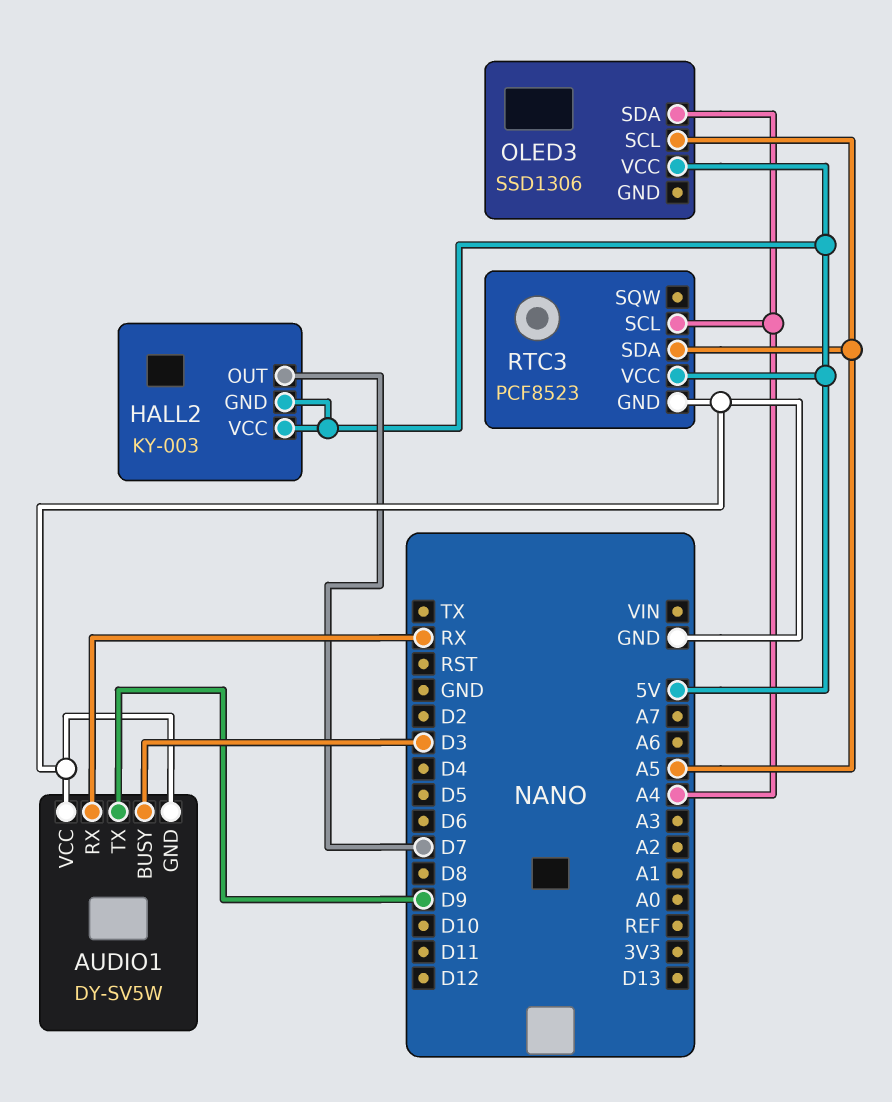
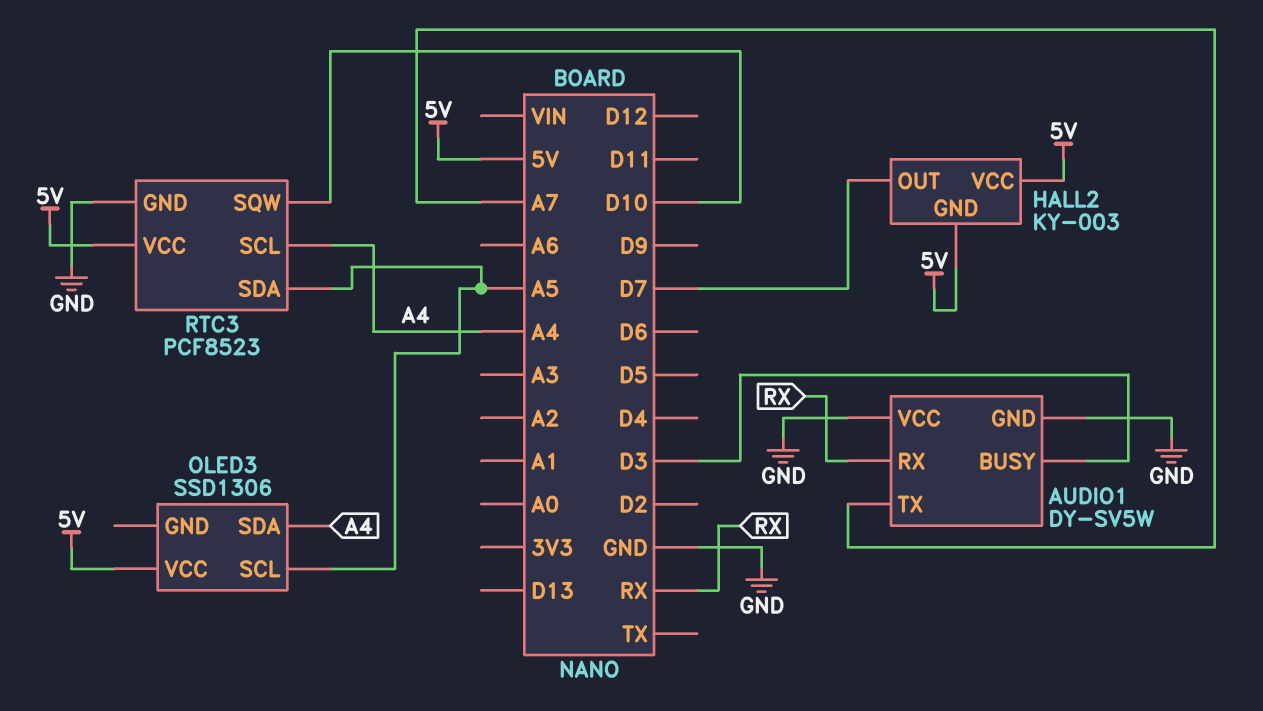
AUDIO1 pin TX: D9 -> A7
RTC3 pin SQW: none -> D10

